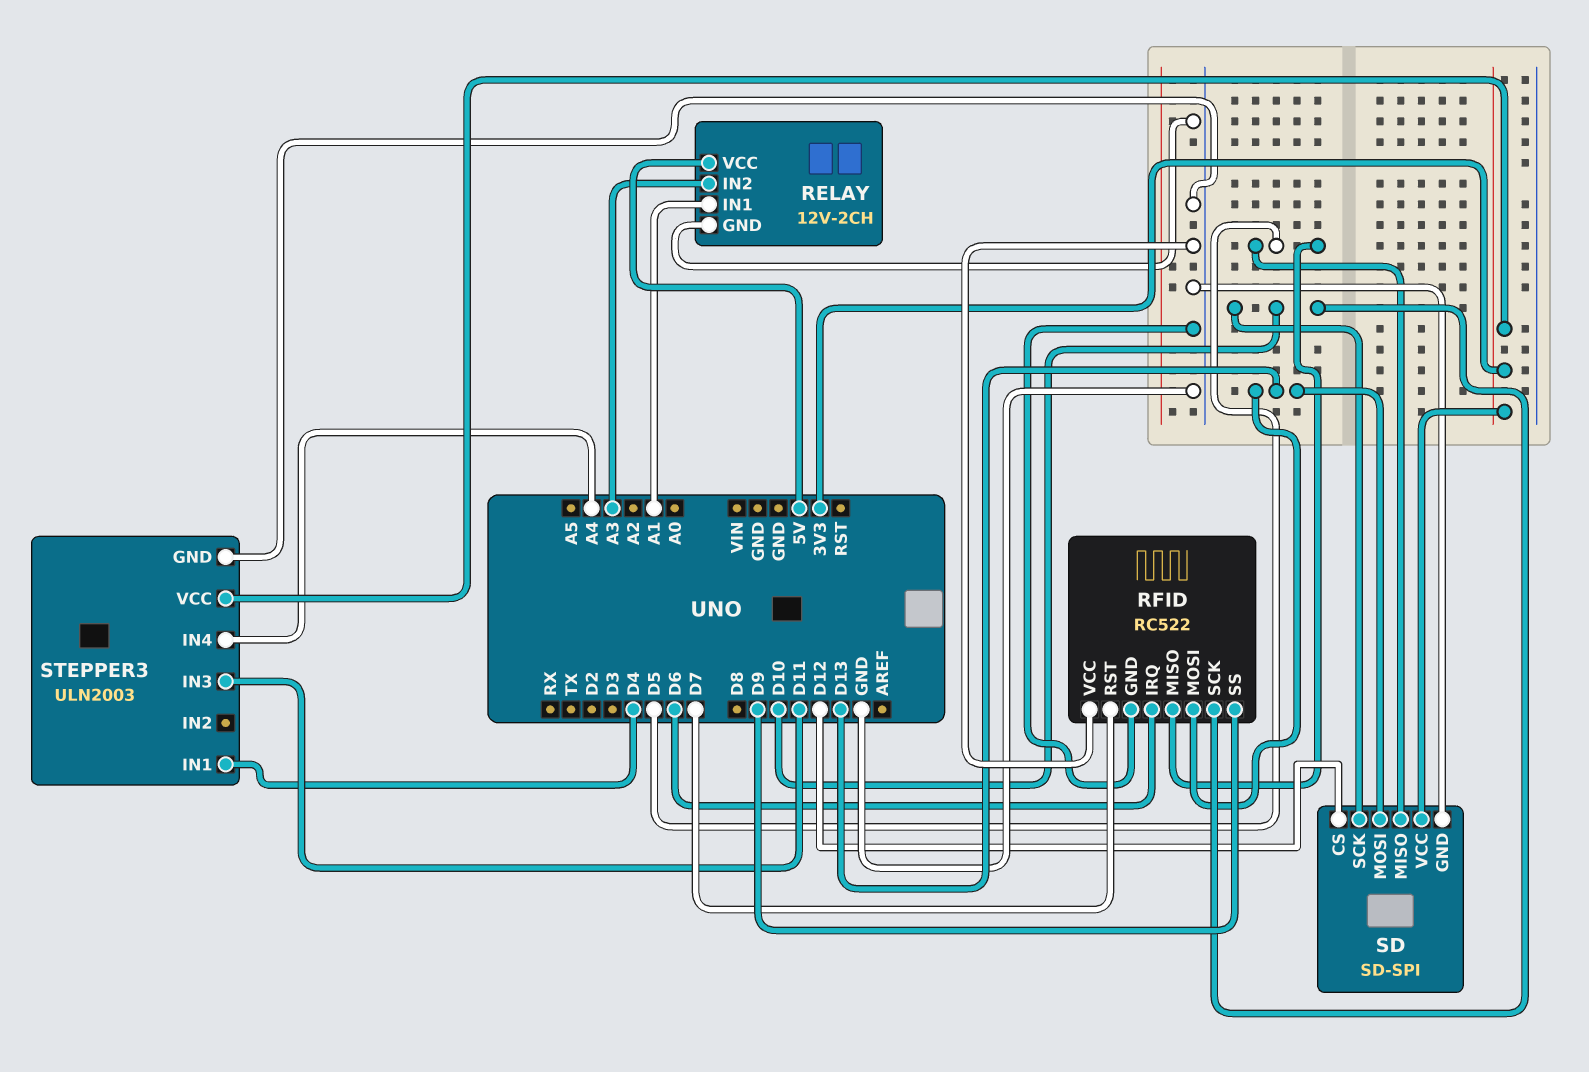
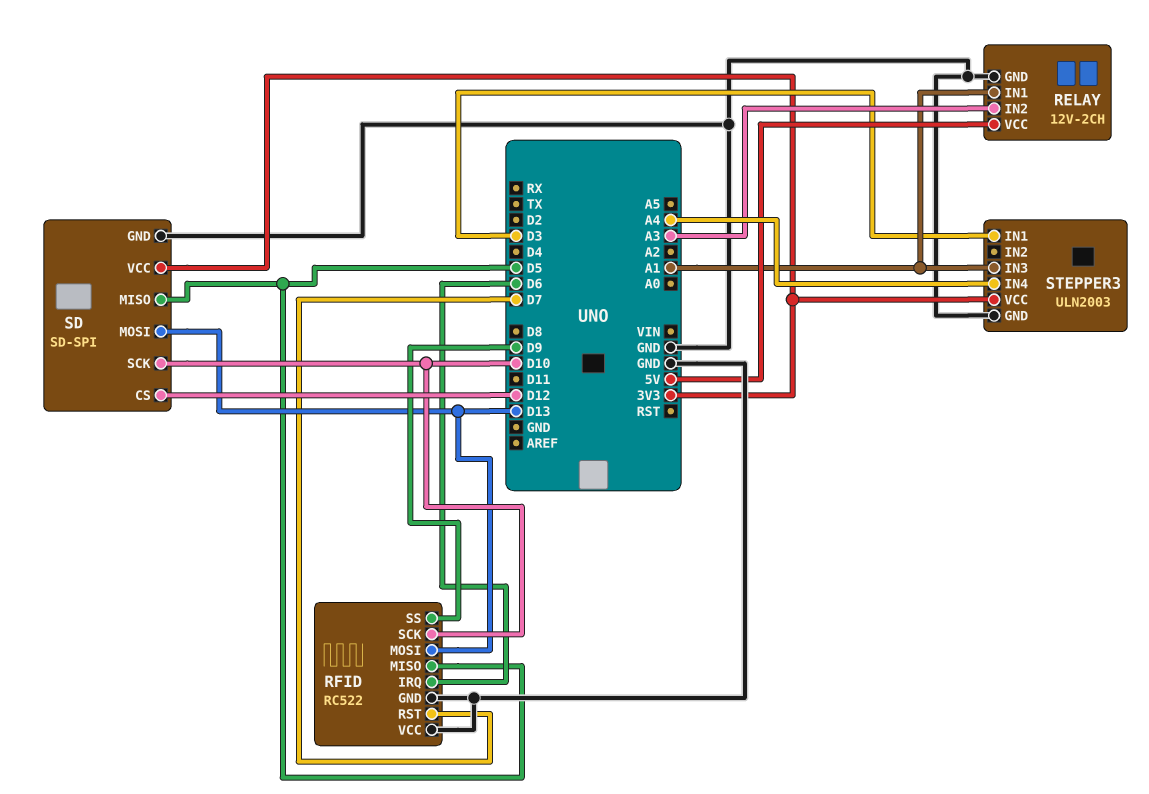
STEPPER3 pin IN1: D4 -> D3
STEPPER3 pin IN3: D11 -> A1

